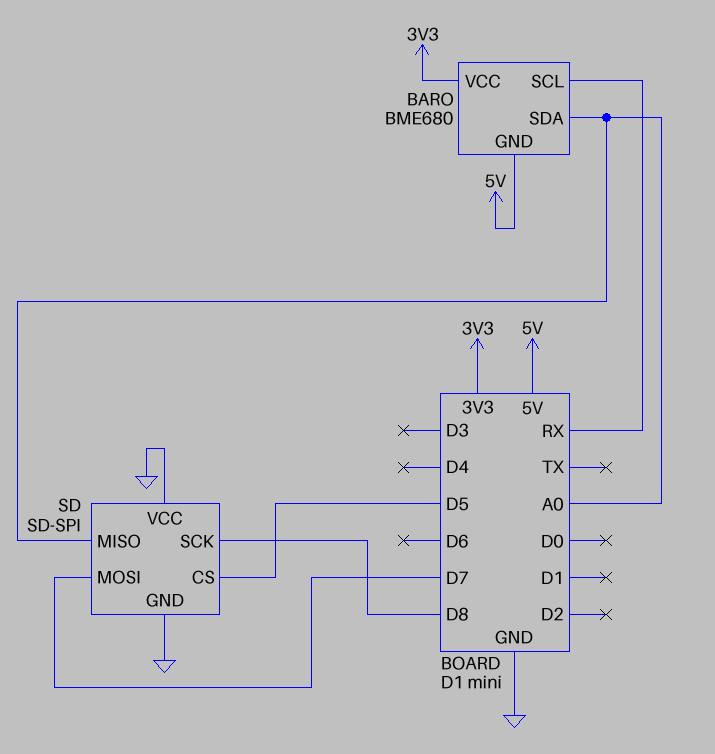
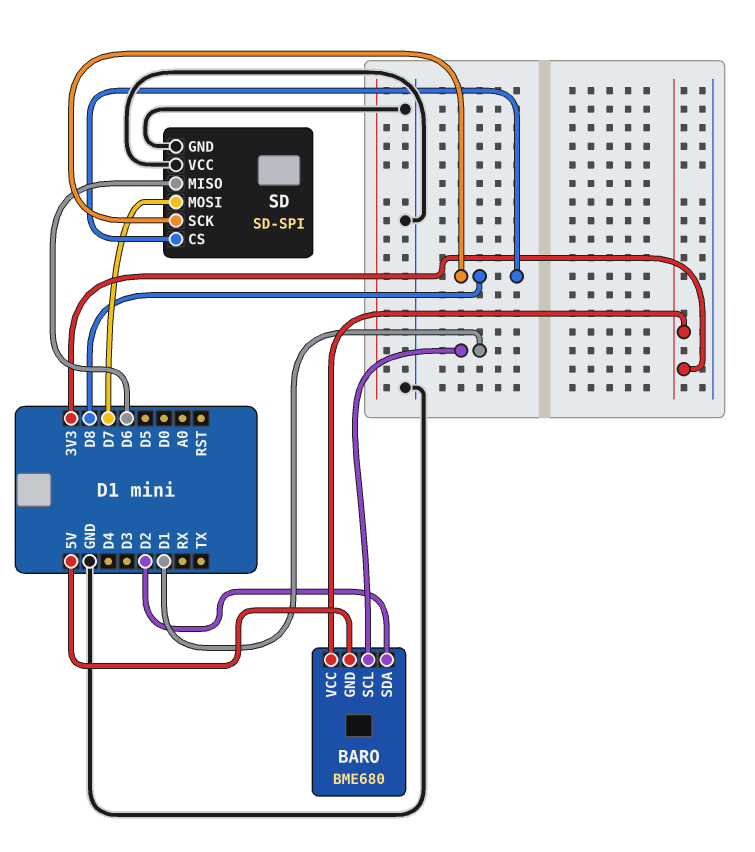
BARO pin SCL: RX -> D1
BARO pin SDA: A0 -> D2
SD pin CS: D5 -> D8
SD pin MISO: A0 -> D6

